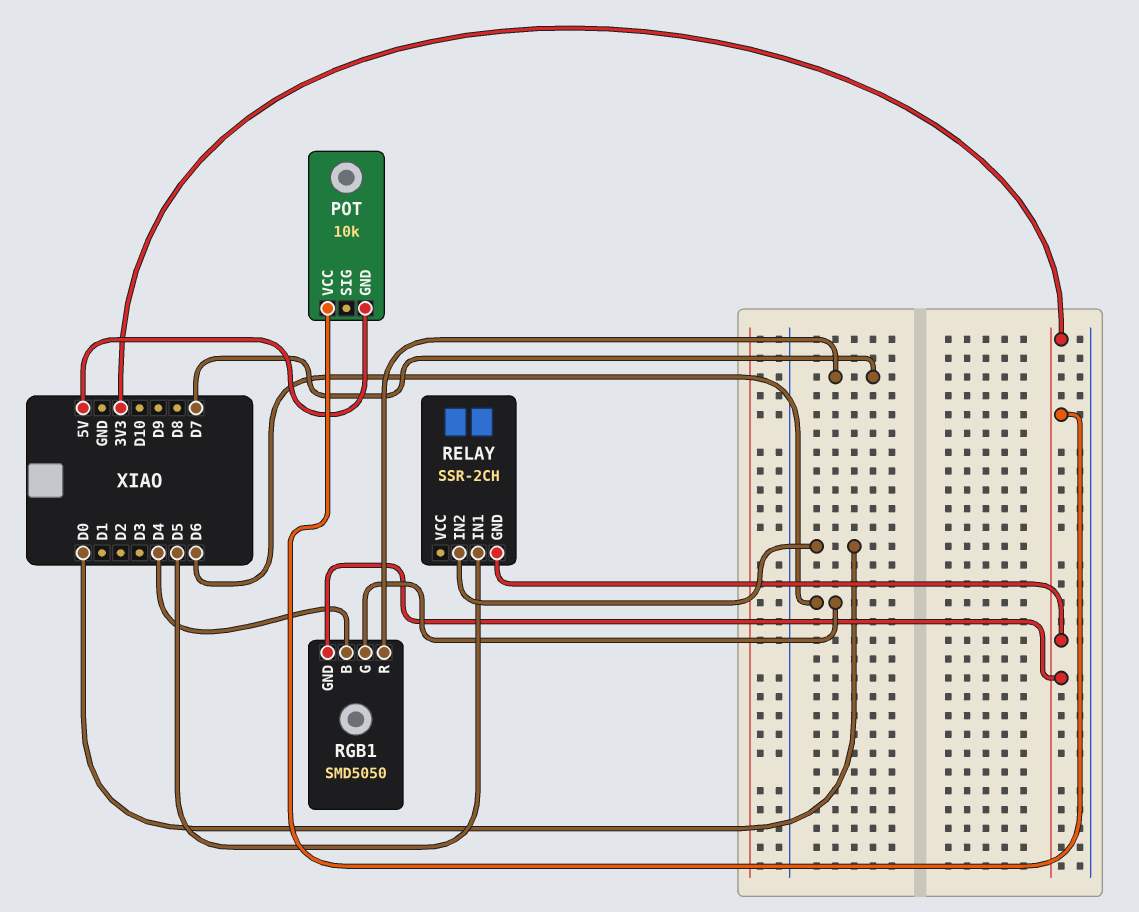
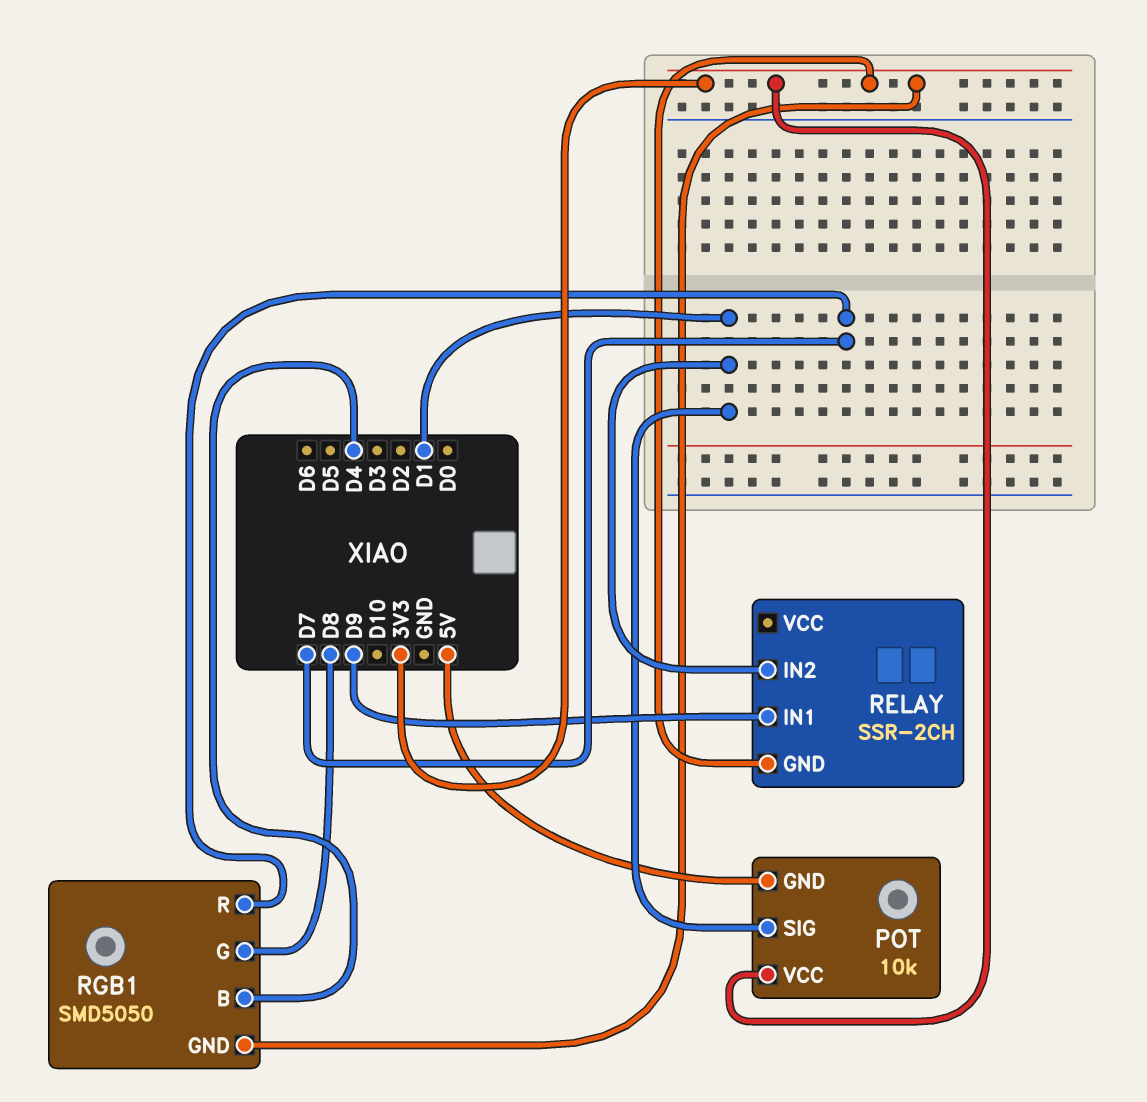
POT pin SIG: none -> D1
RELAY pin IN1: D5 -> D9
RELAY pin IN2: D0 -> D1
RGB1 pin G: D6 -> D8

